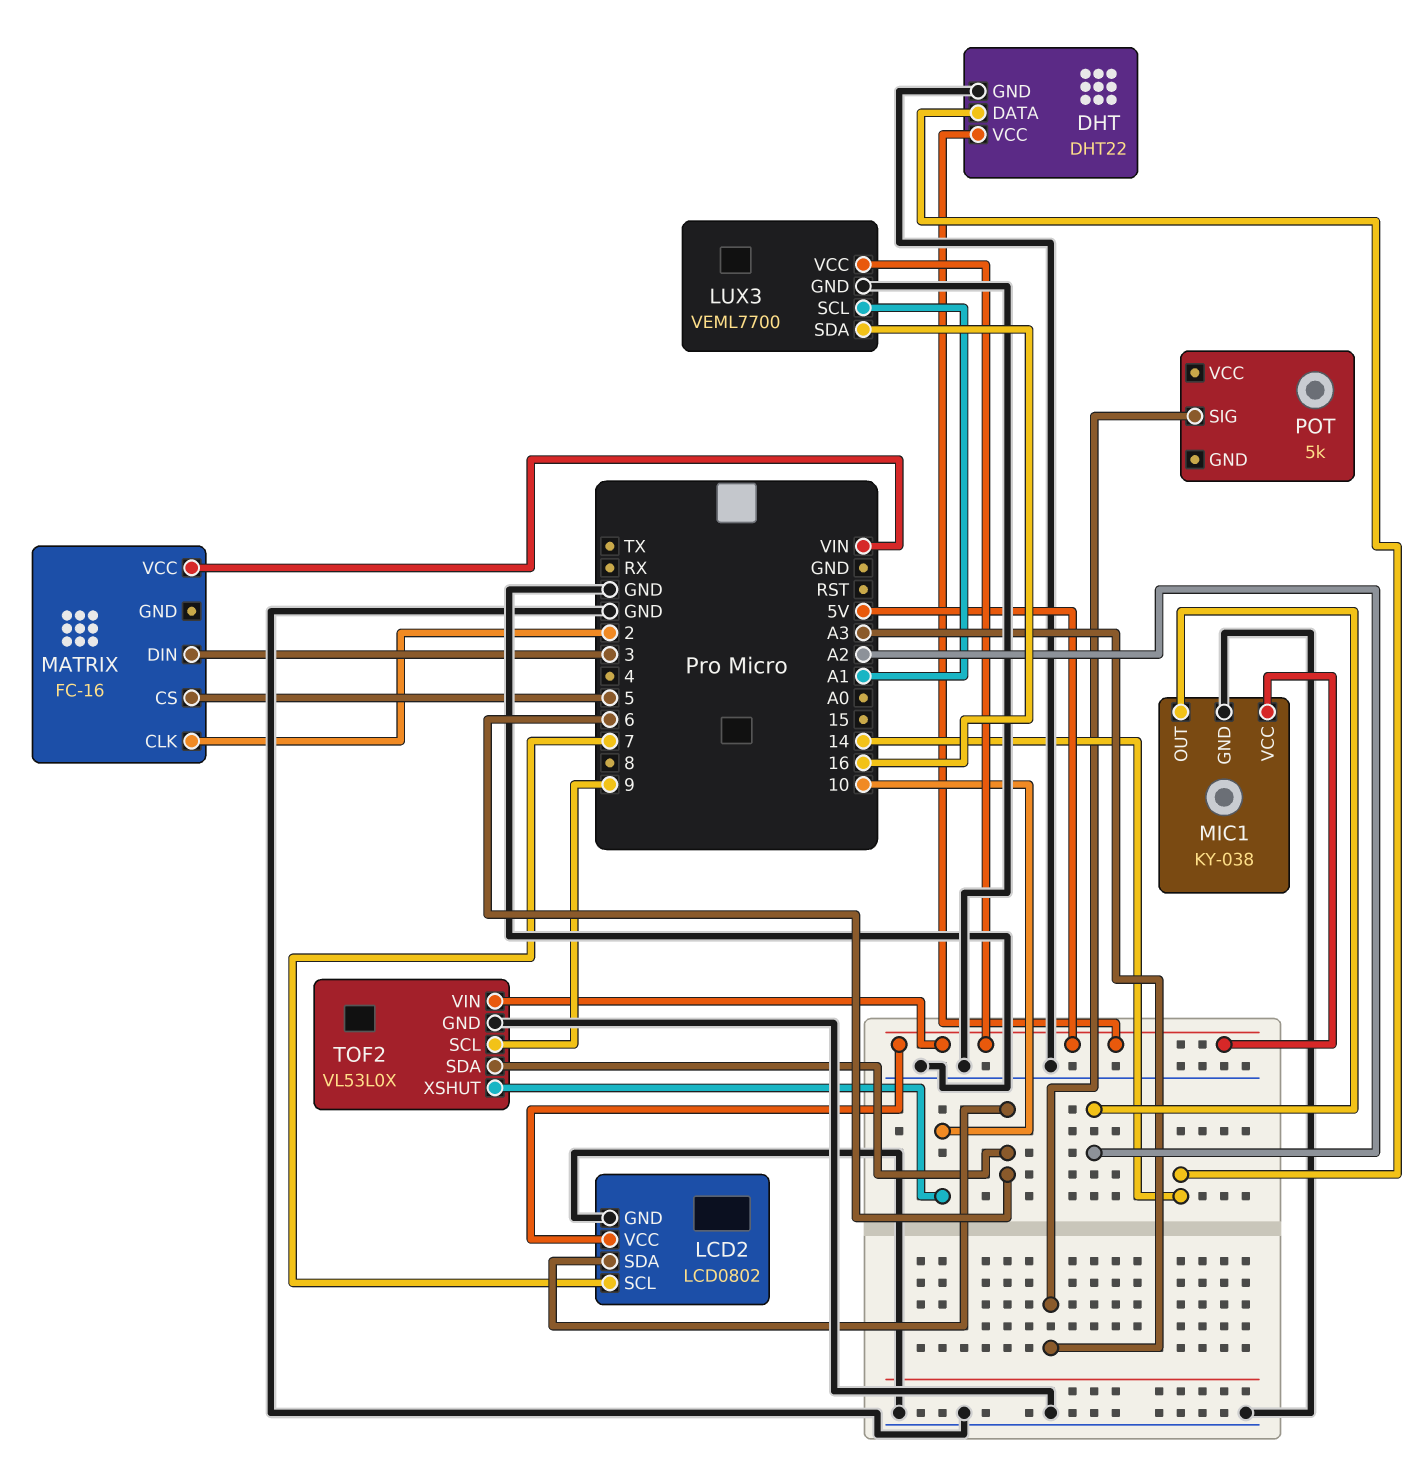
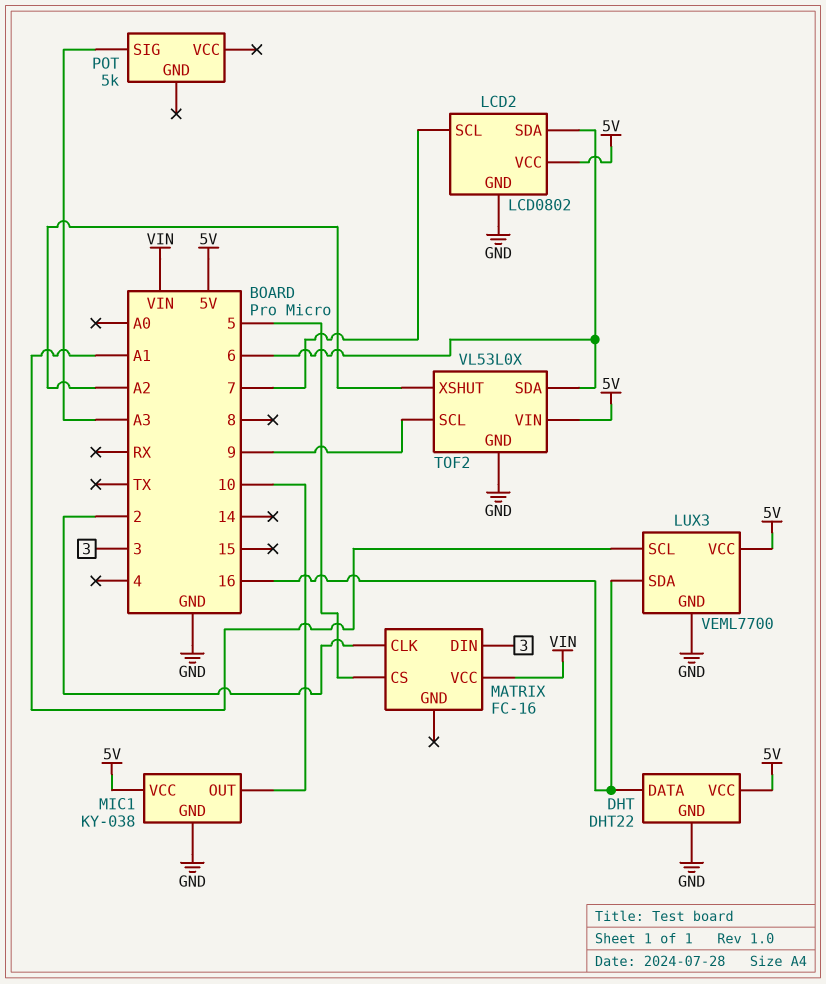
DHT pin DATA: 14 -> 16
MIC1 pin OUT: A2 -> 10
TOF2 pin XSHUT: 10 -> A2

